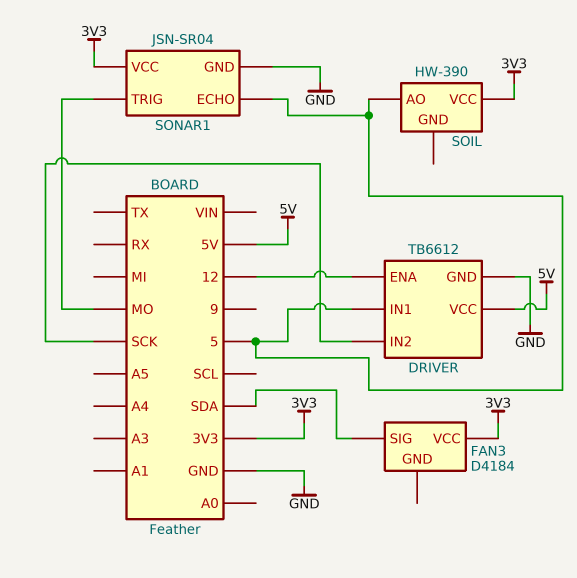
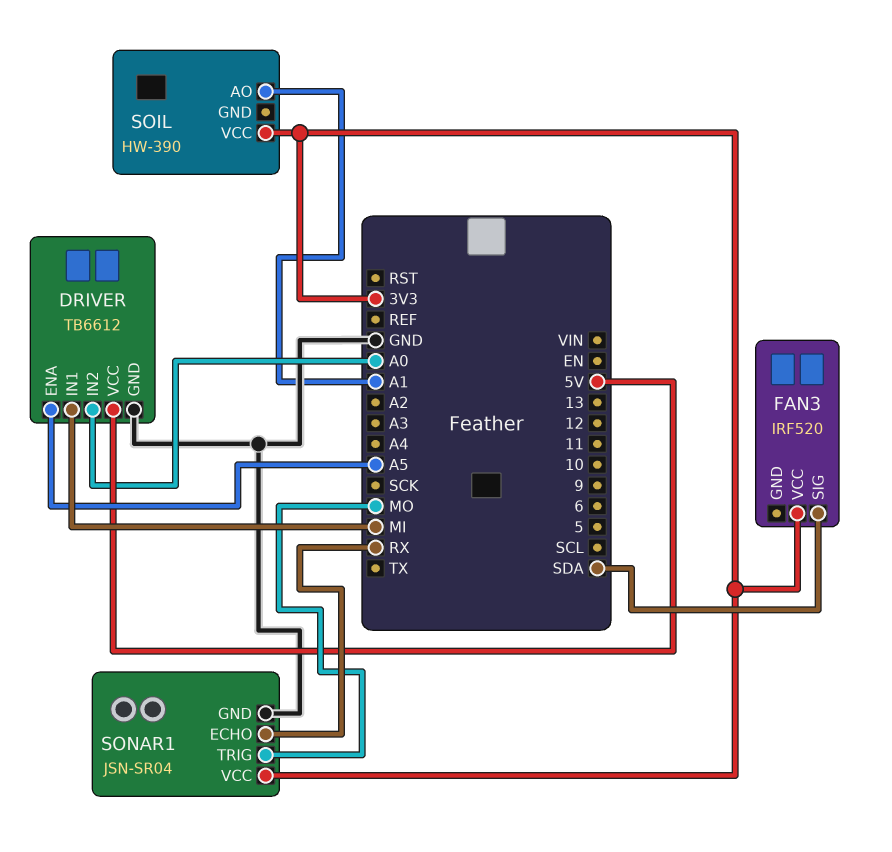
DRIVER pin ENA: 12 -> A5
DRIVER pin IN1: 5 -> MI
DRIVER pin IN2: SCK -> A0
FAN3: D4184 -> IRF520
SOIL pin AO: 5 -> A1
SONAR1 pin ECHO: 5 -> RX

